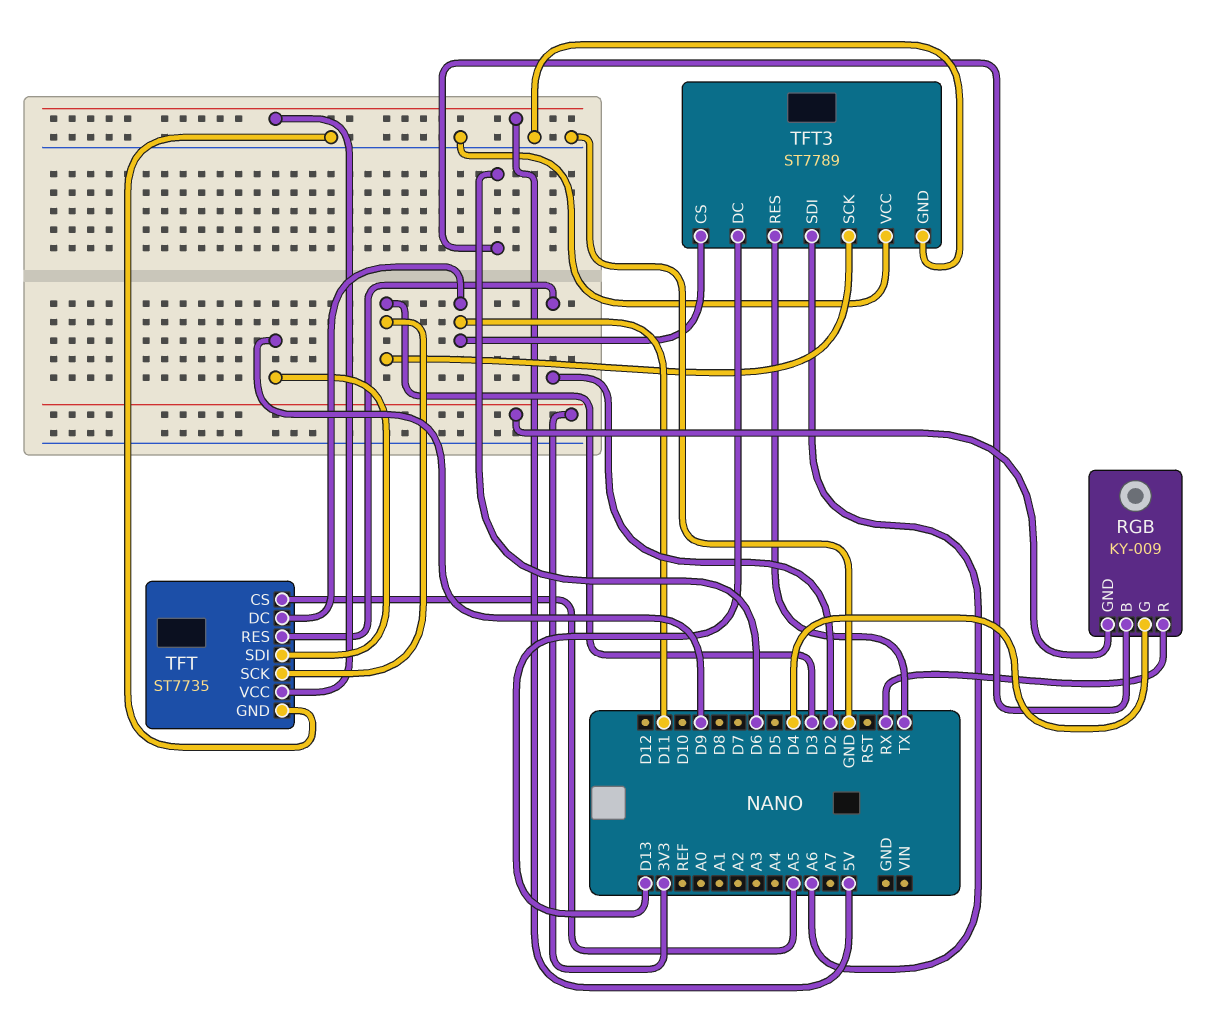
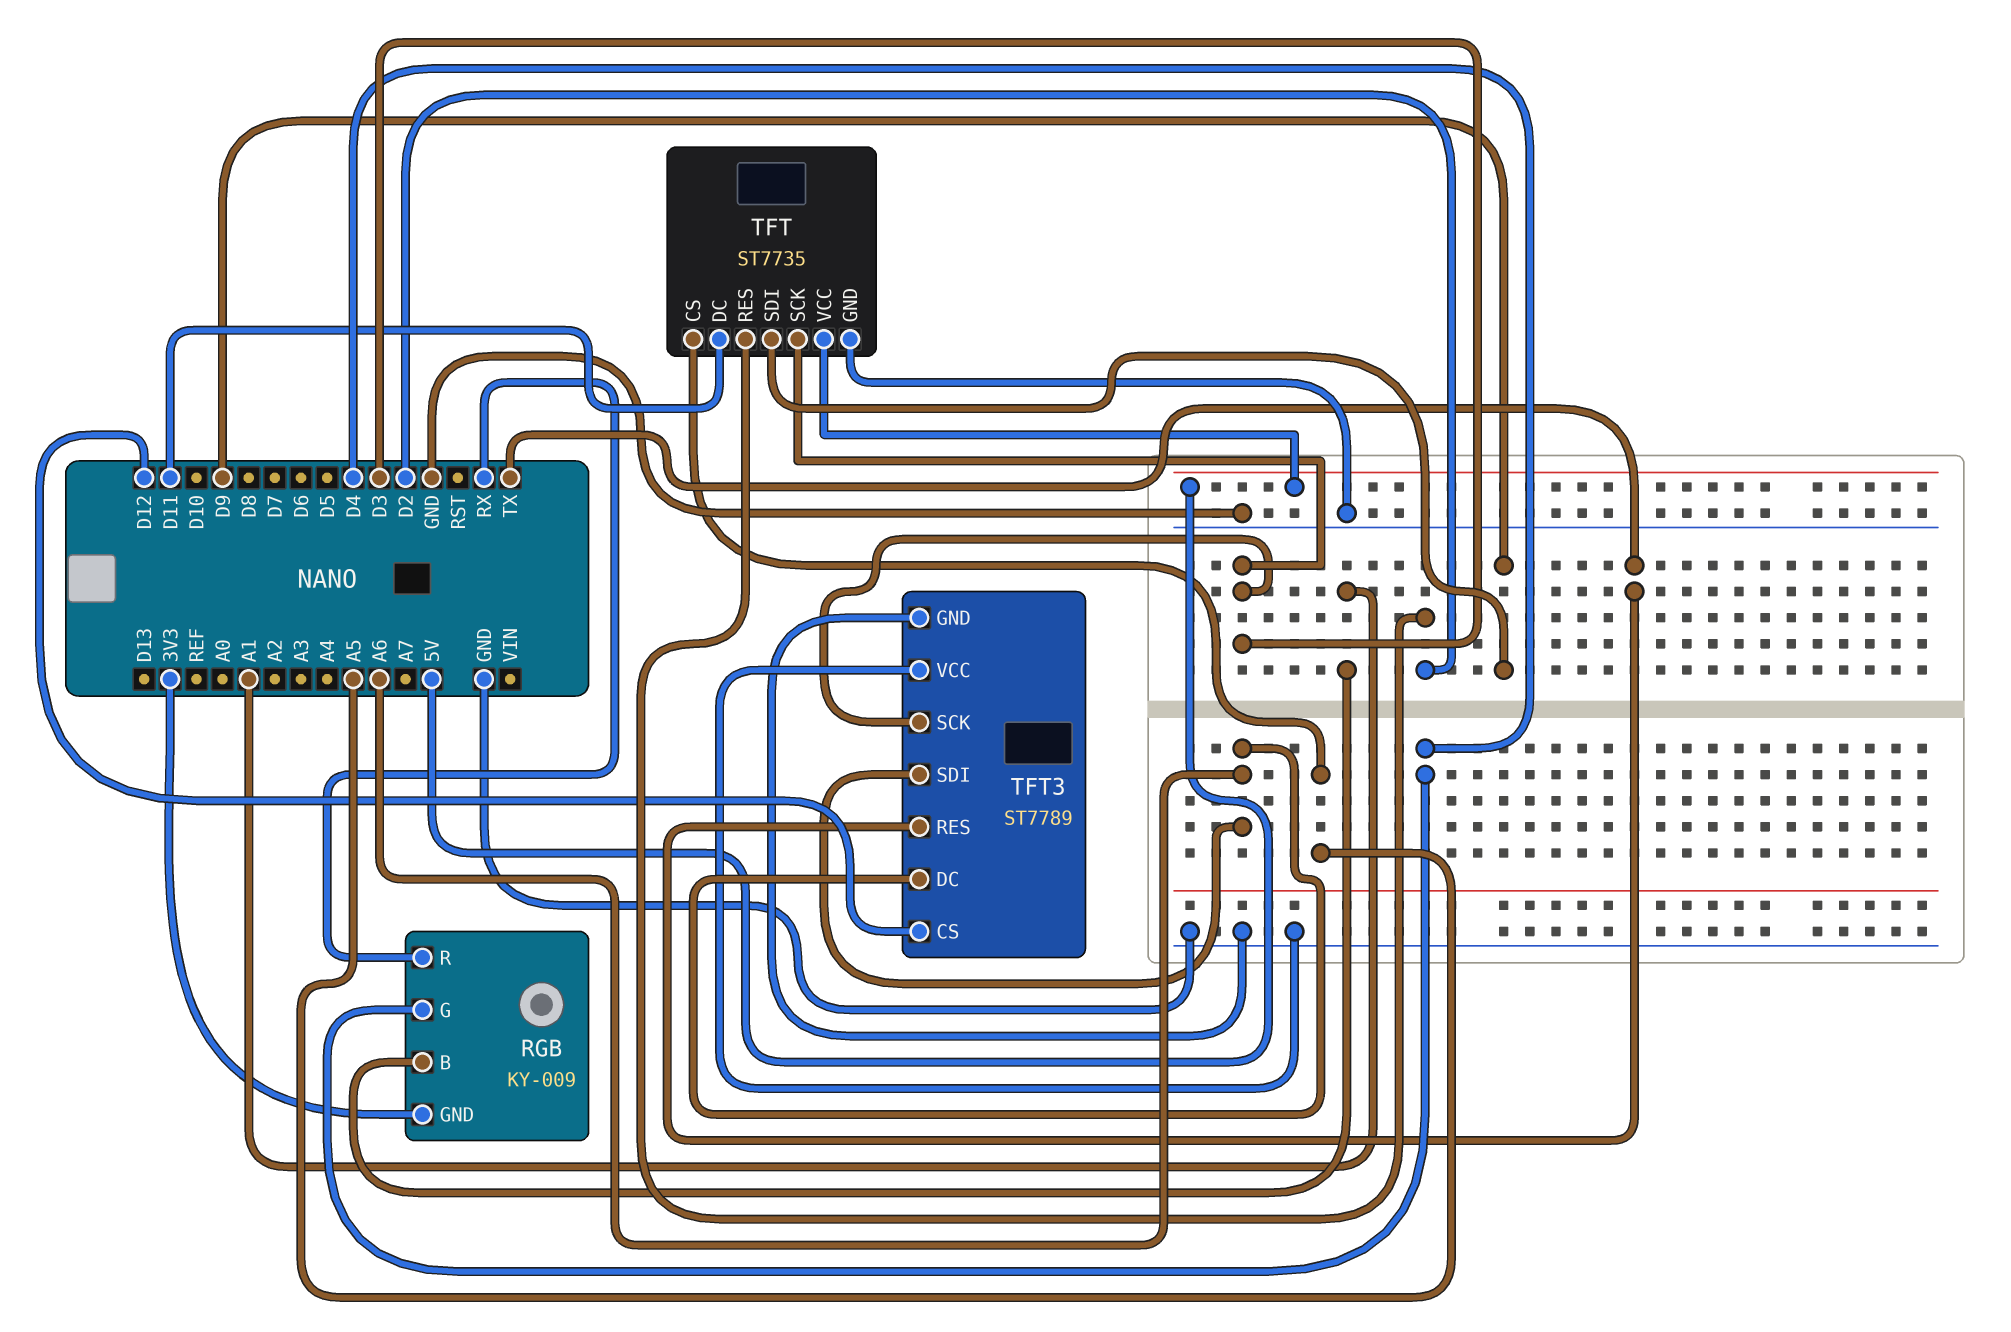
RGB pin B: D6 -> A1
TFT3 pin CS: D11 -> D12
TFT3 pin DC: D13 -> A6

